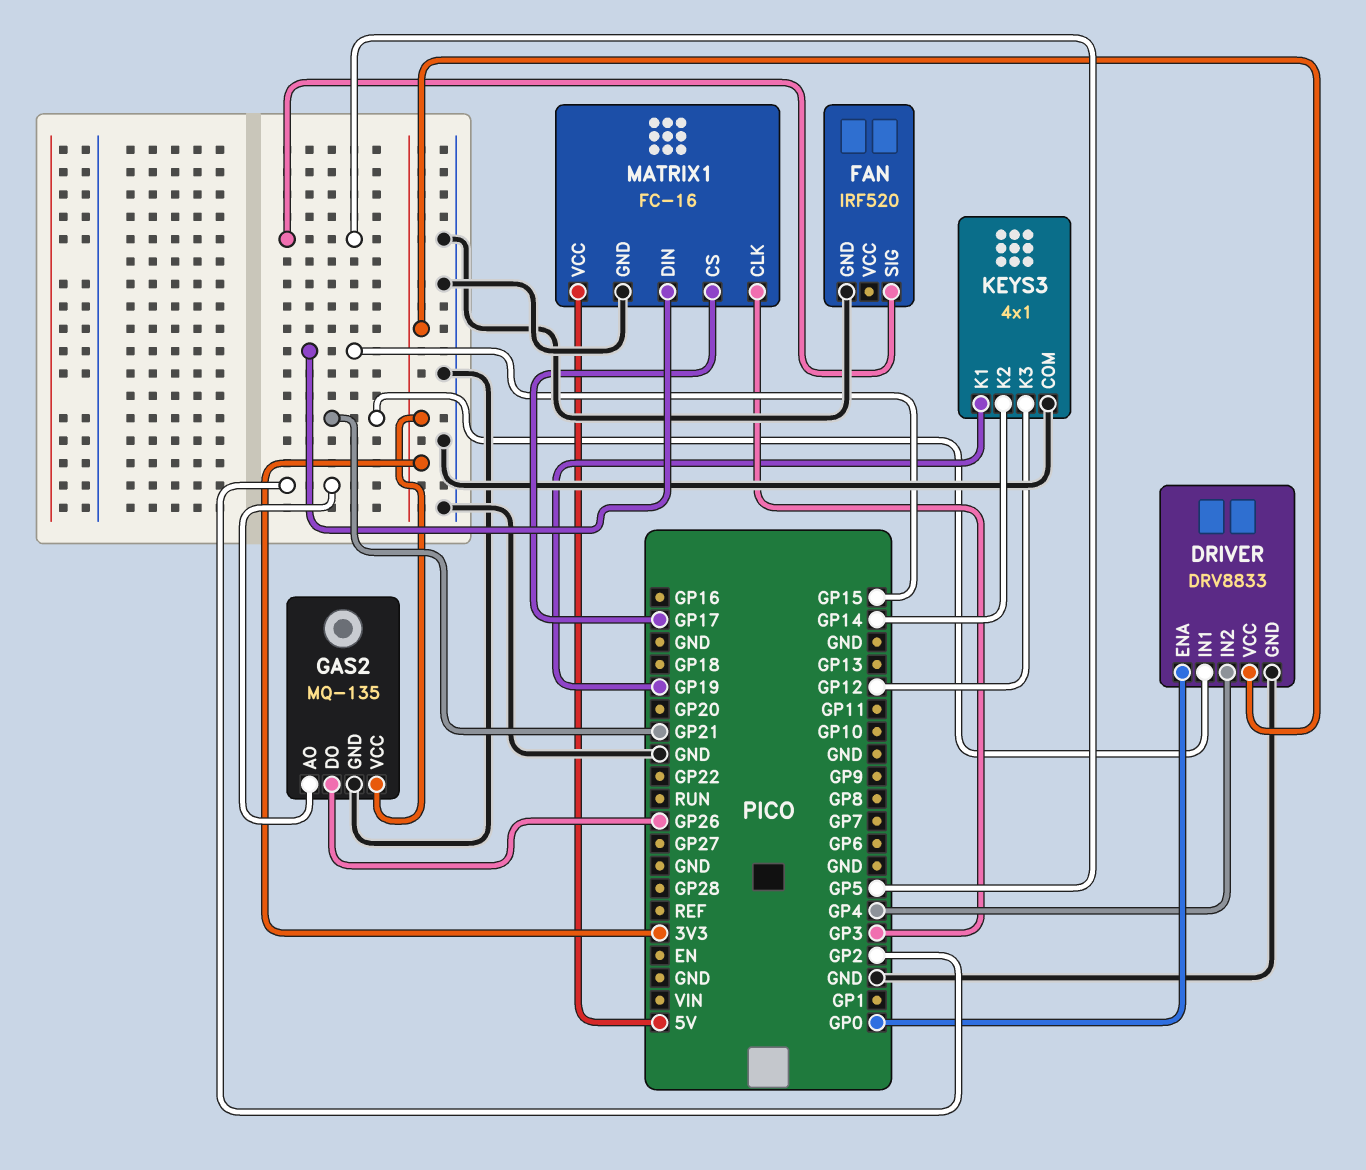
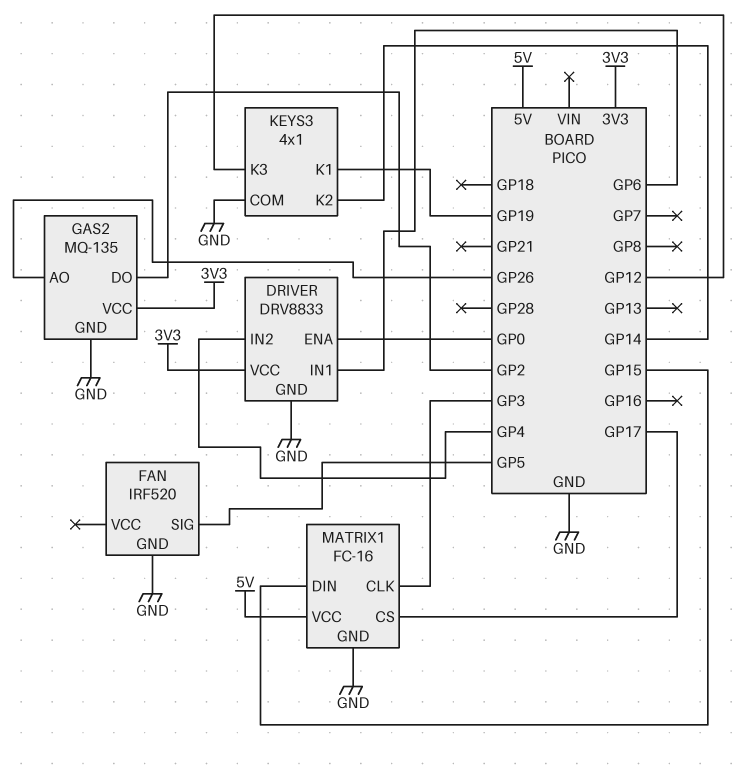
DRIVER pin IN1: GP21 -> GP6
GAS2 pin AO: GP2 -> GP26
GAS2 pin DO: GP26 -> GP2

